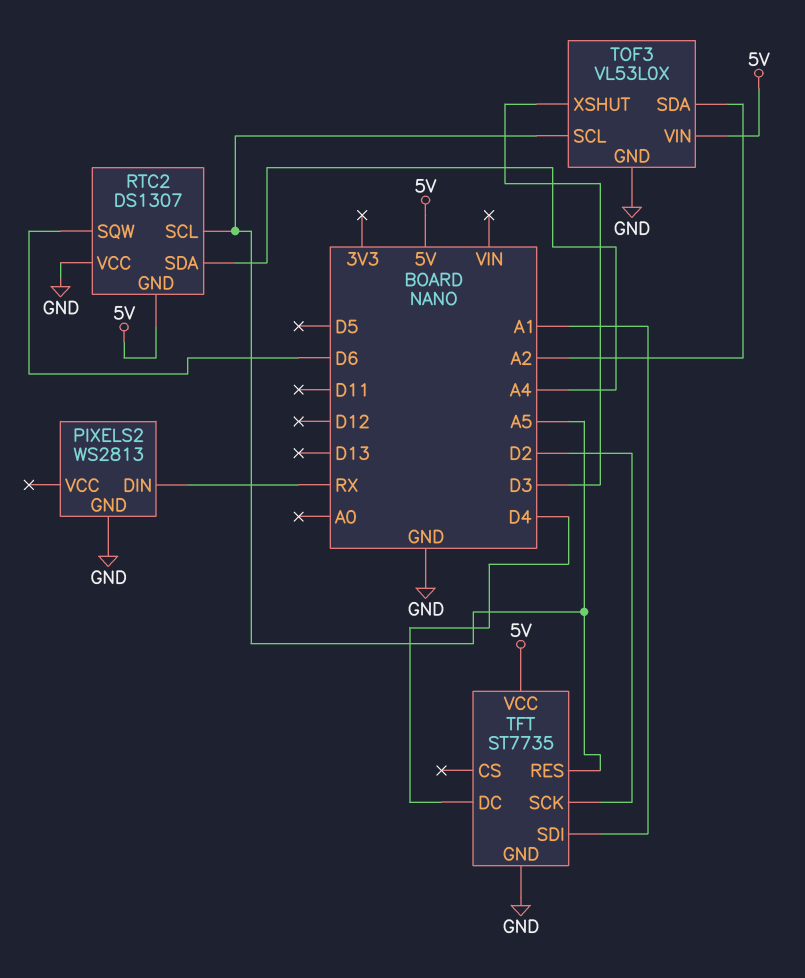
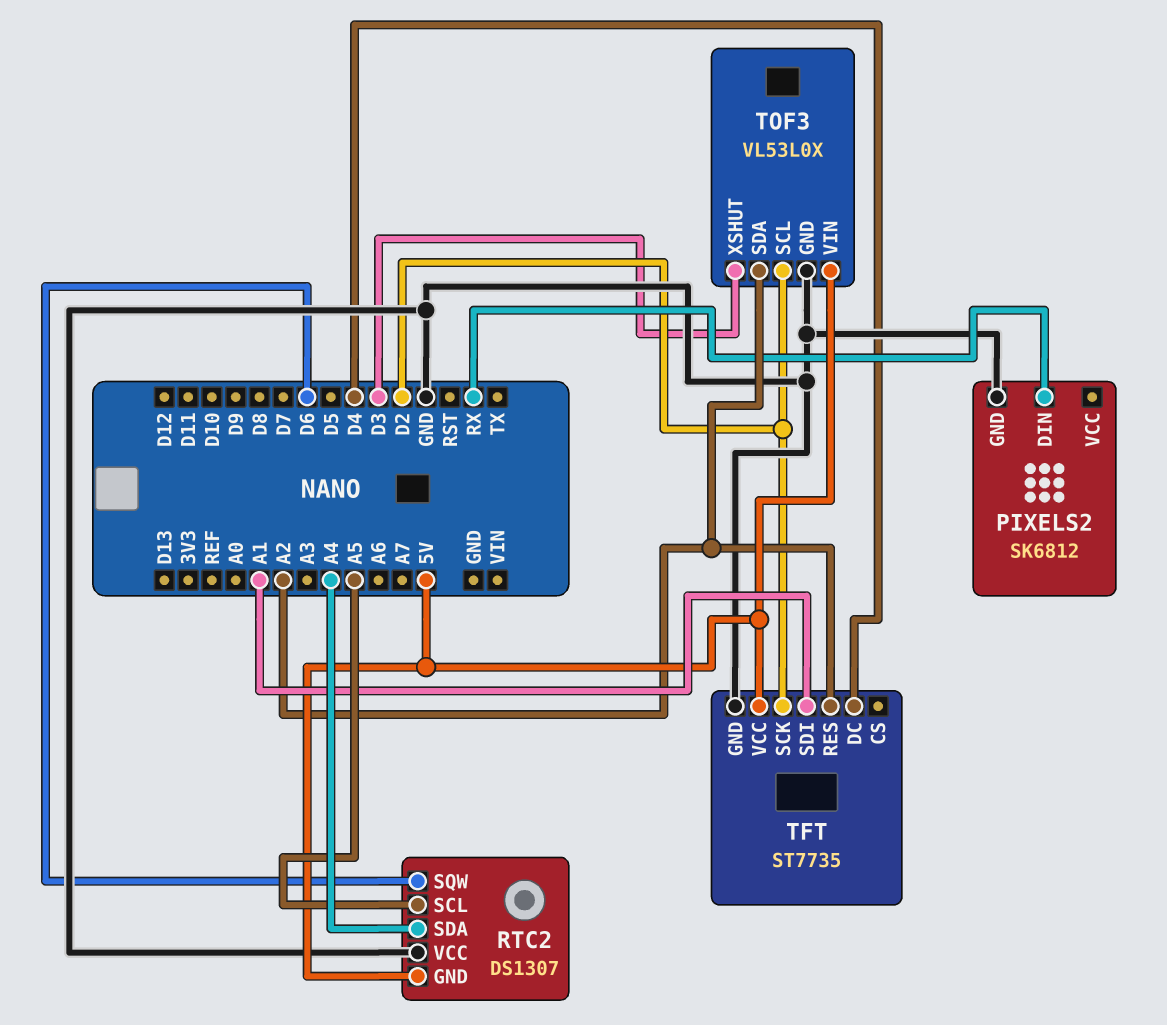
PIXELS2: WS2813 -> SK6812
TFT pin RES: A5 -> A2
TOF3 pin SCL: A5 -> D2

